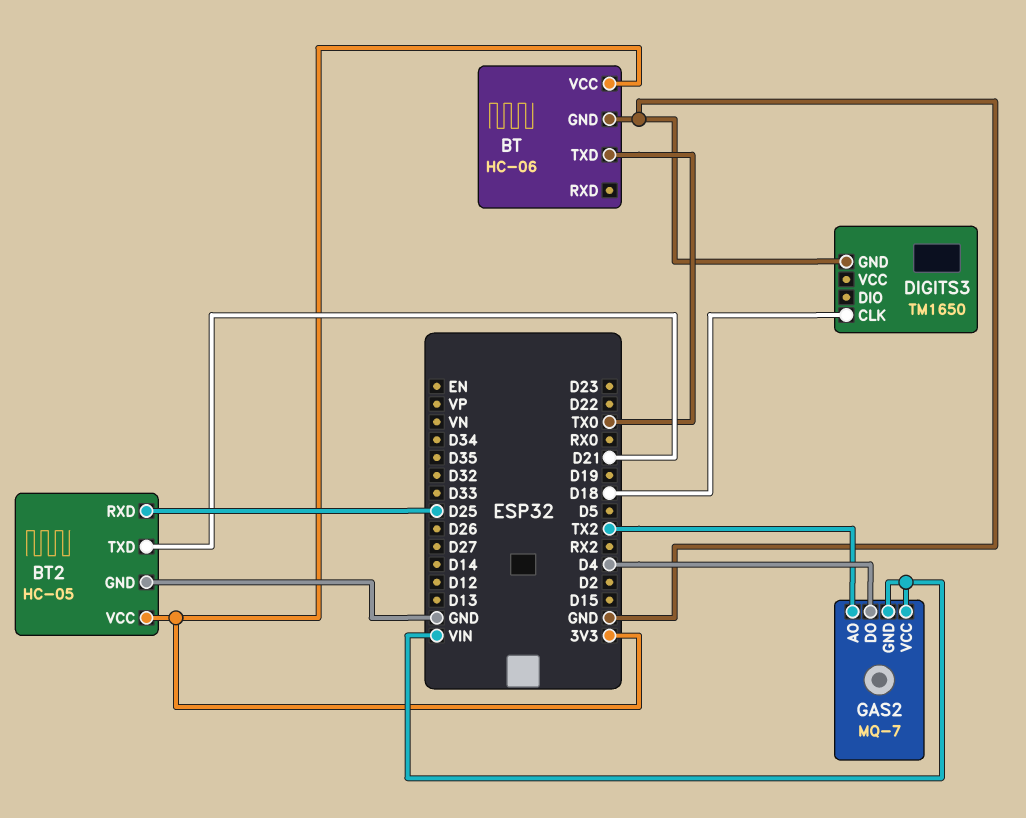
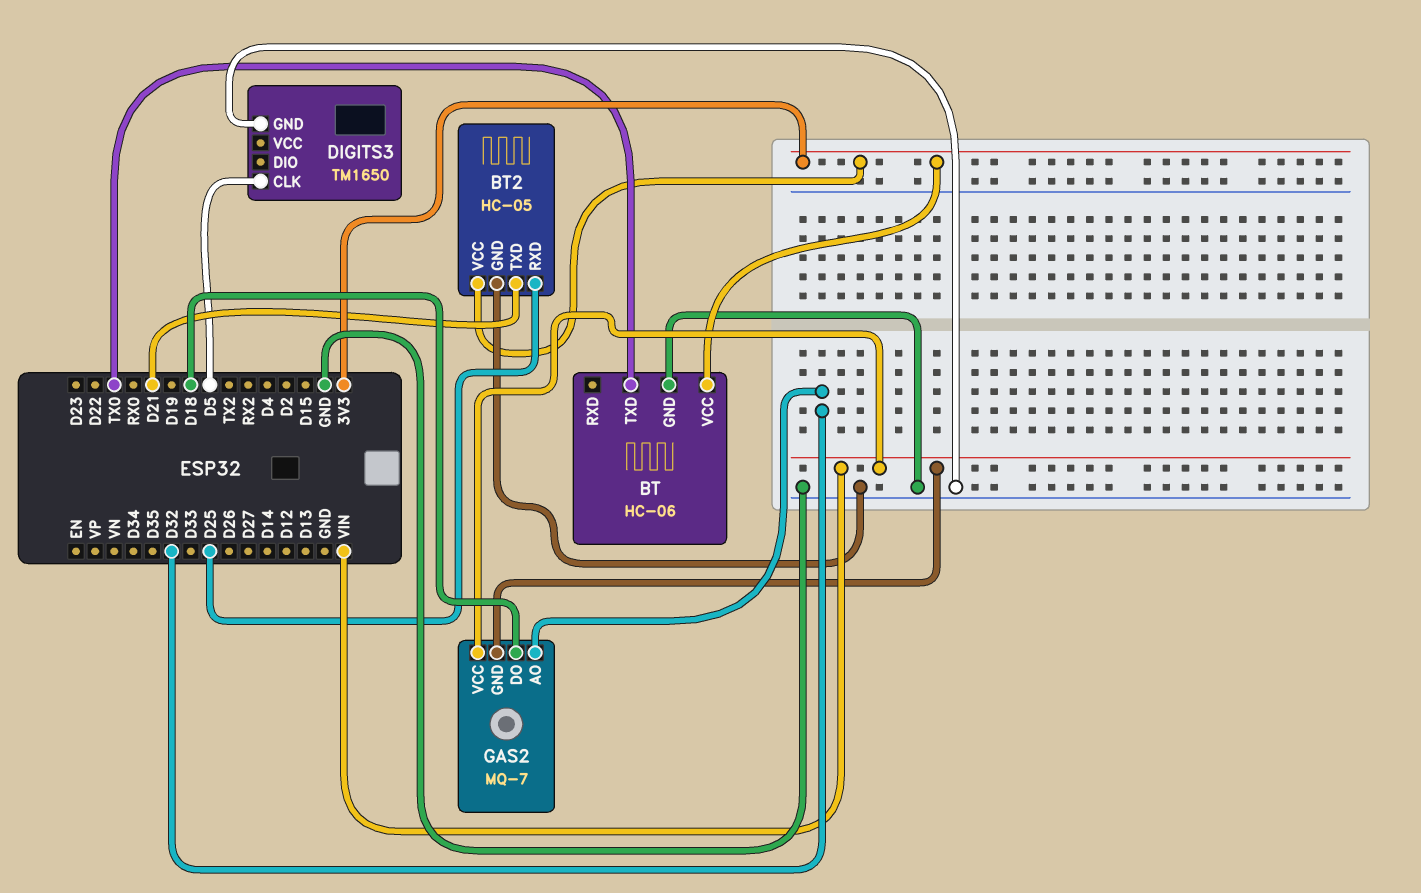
DIGITS3 pin CLK: D18 -> D5
GAS2 pin AO: TX2 -> D32
GAS2 pin DO: D4 -> D18

